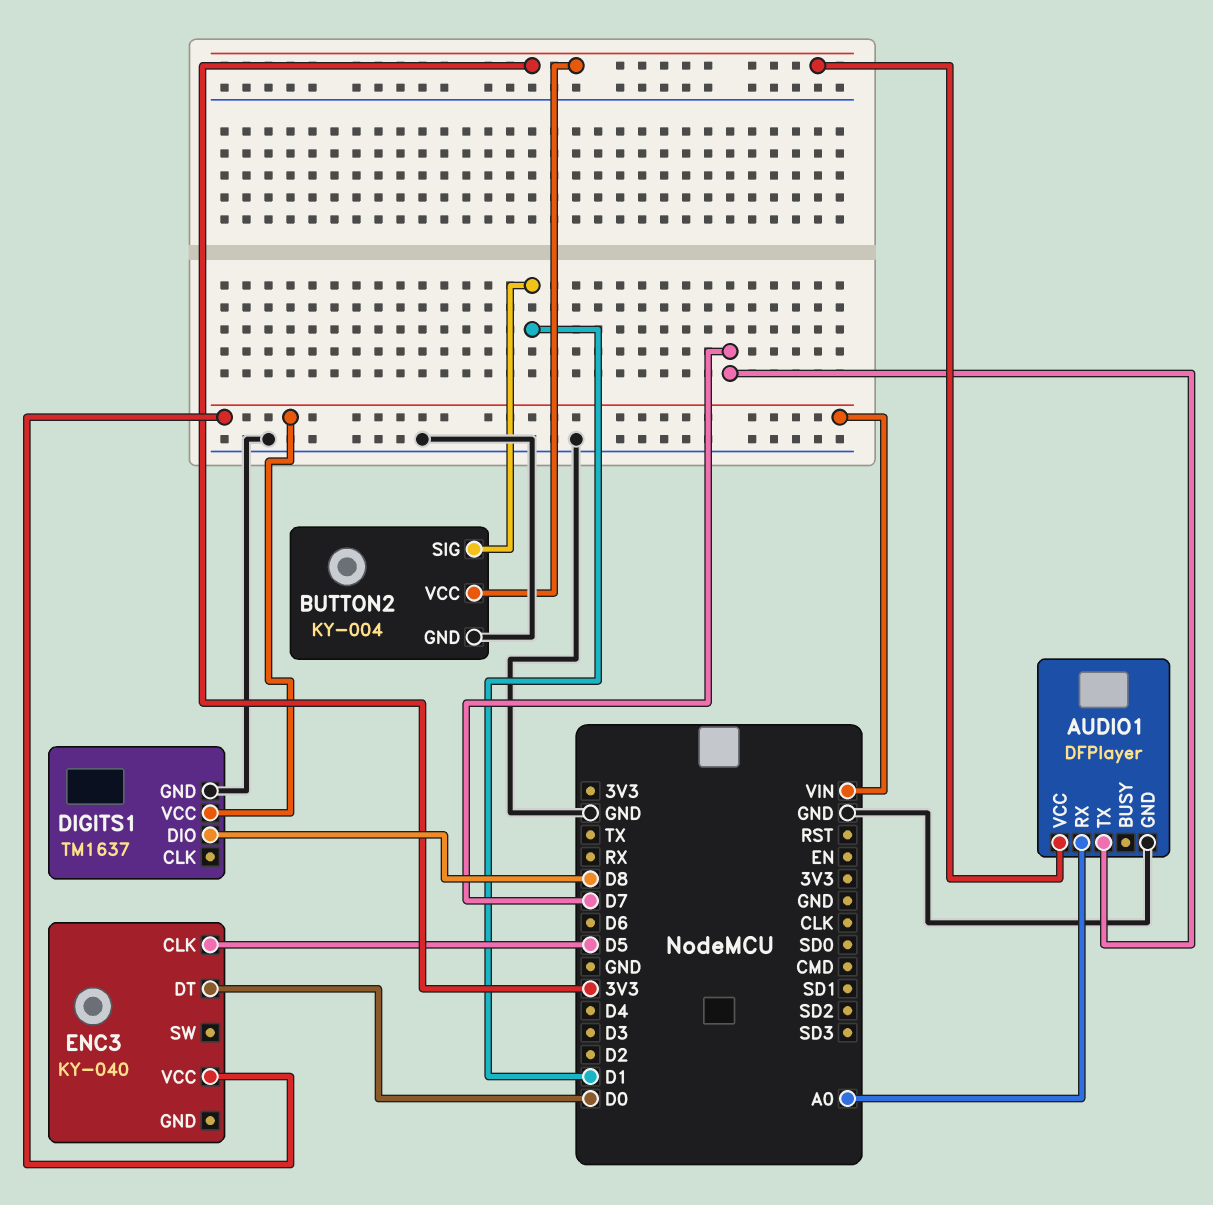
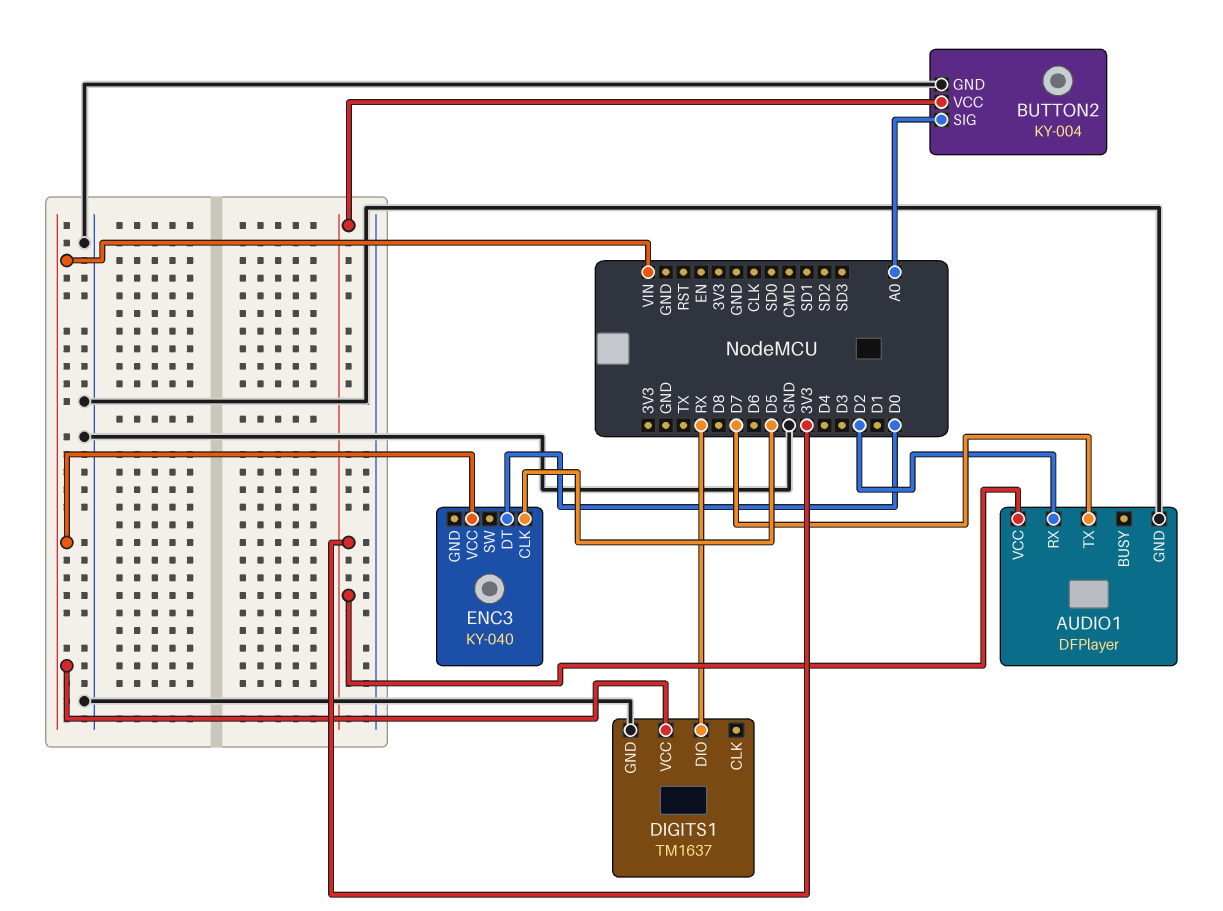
AUDIO1 pin RX: A0 -> D2
BUTTON2 pin SIG: D1 -> A0
DIGITS1 pin DIO: D8 -> RX

